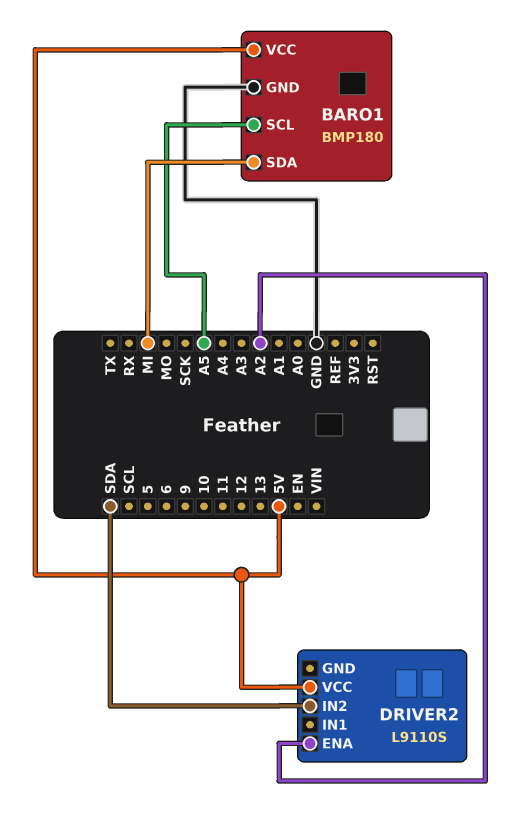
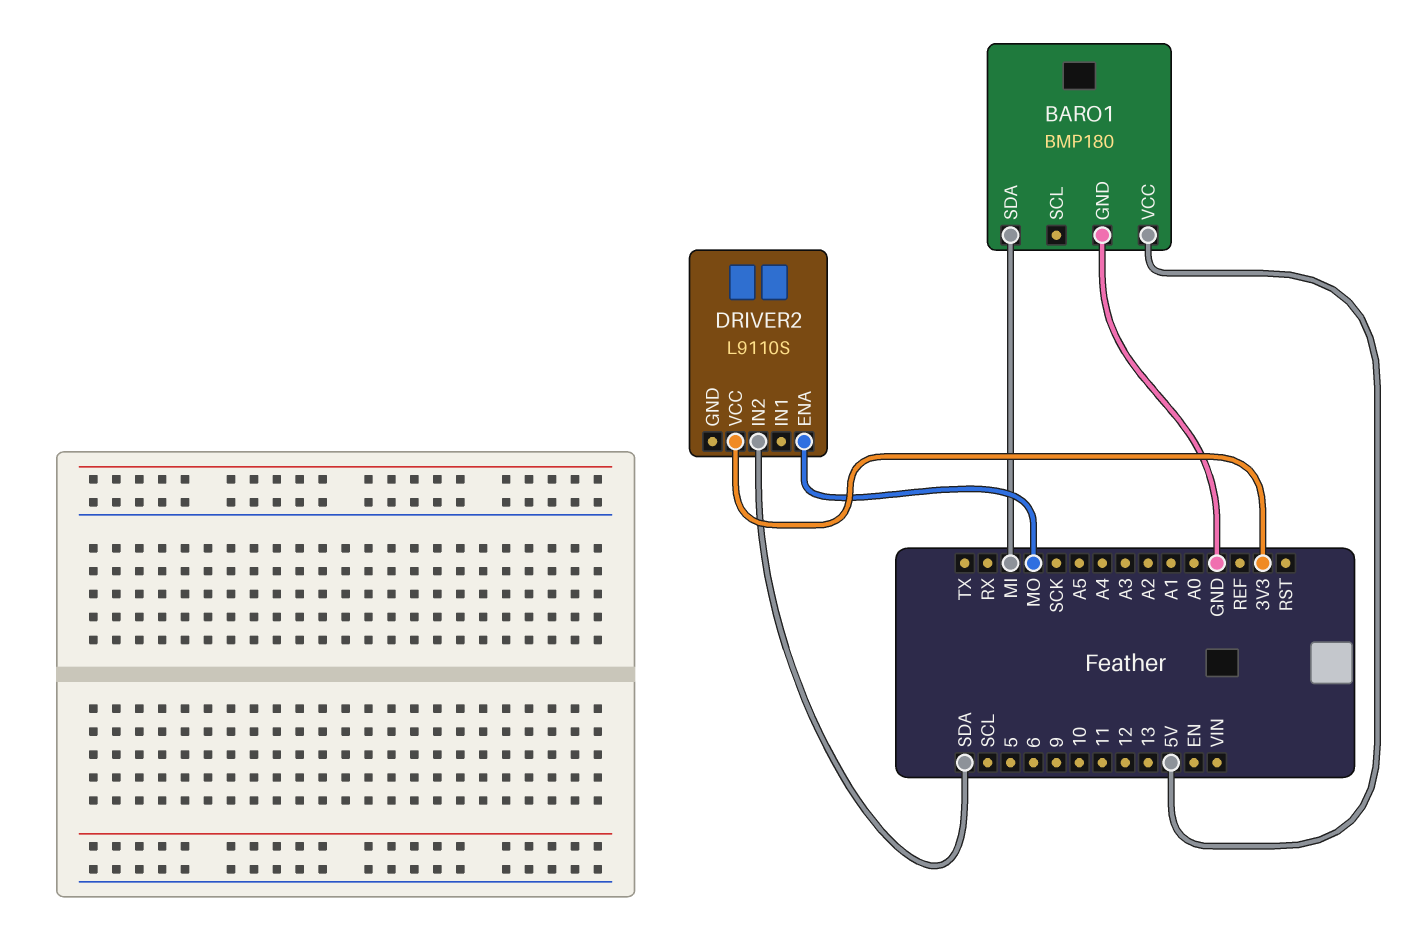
BARO1 pin SCL: A5 -> none
DRIVER2 pin ENA: A2 -> MO
DRIVER2 pin VCC: 5V -> 3V3

